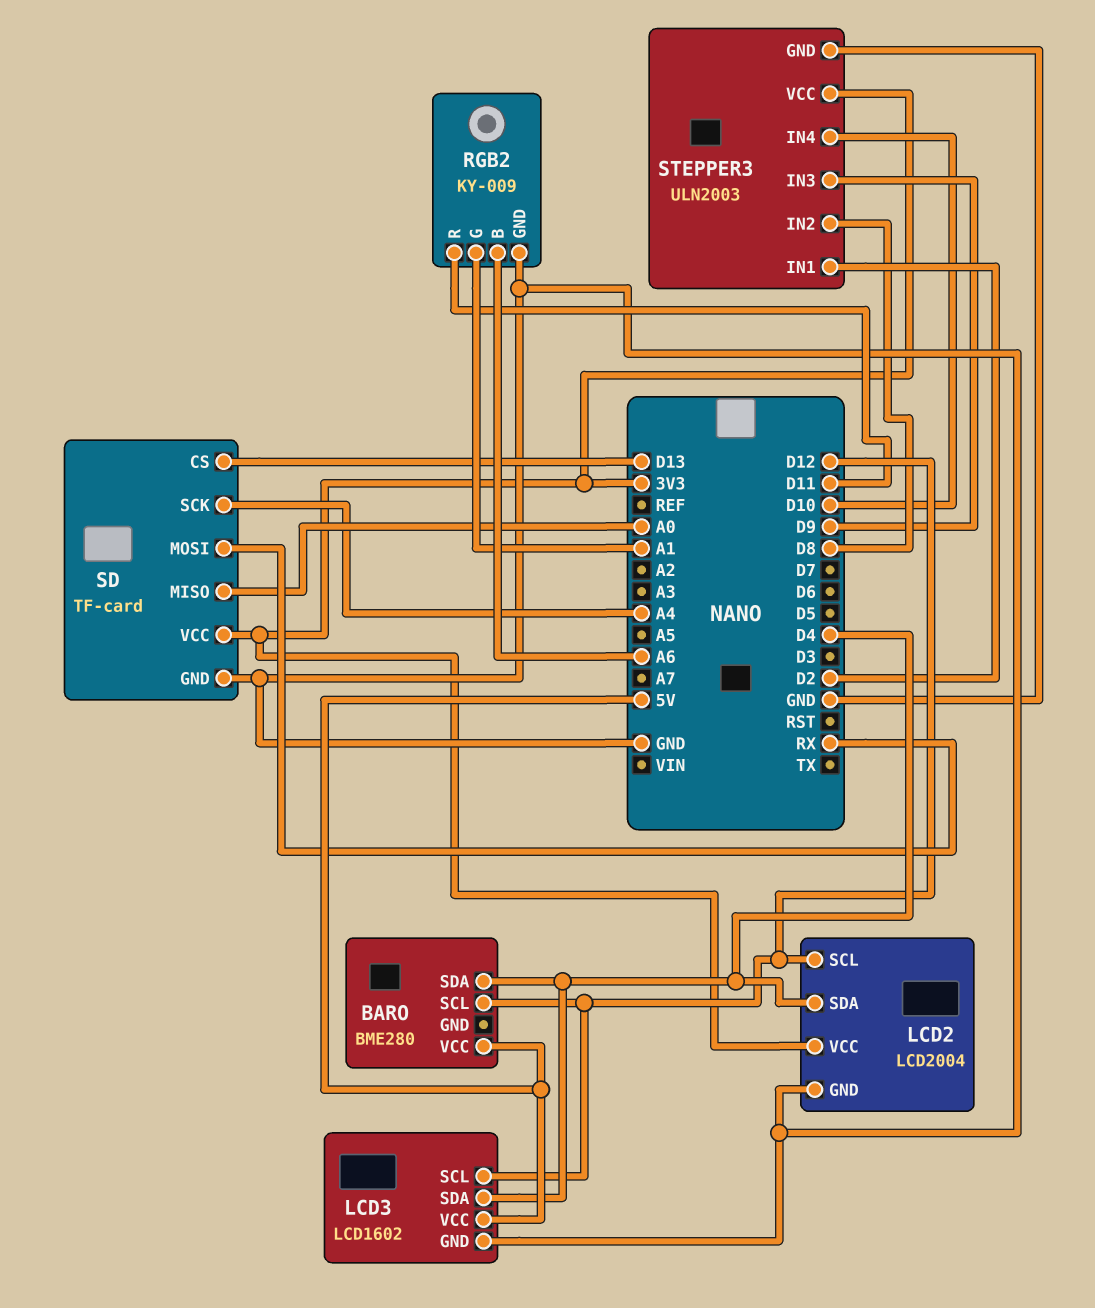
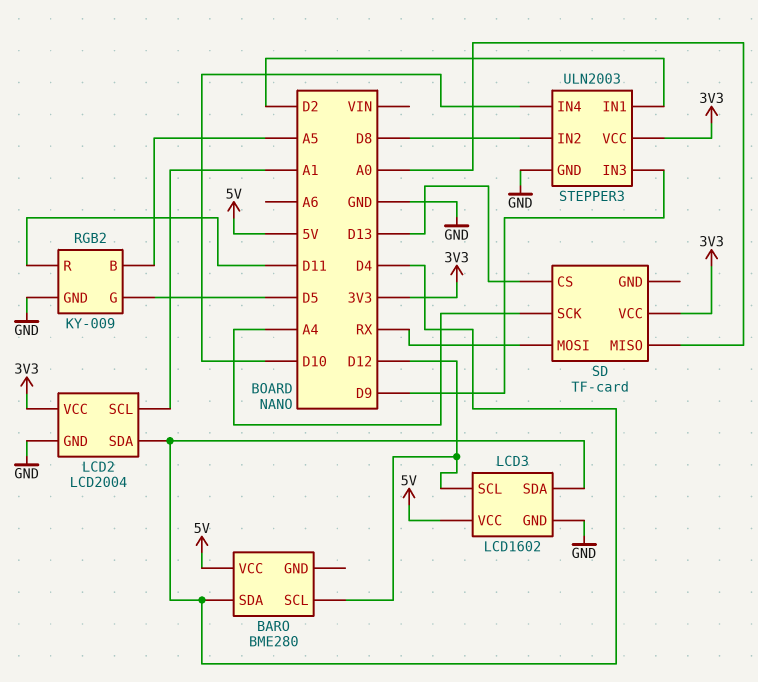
LCD2 pin SCL: D12 -> A1
RGB2 pin B: A6 -> A5
RGB2 pin G: A1 -> D5
SD pin GND: GND -> none

